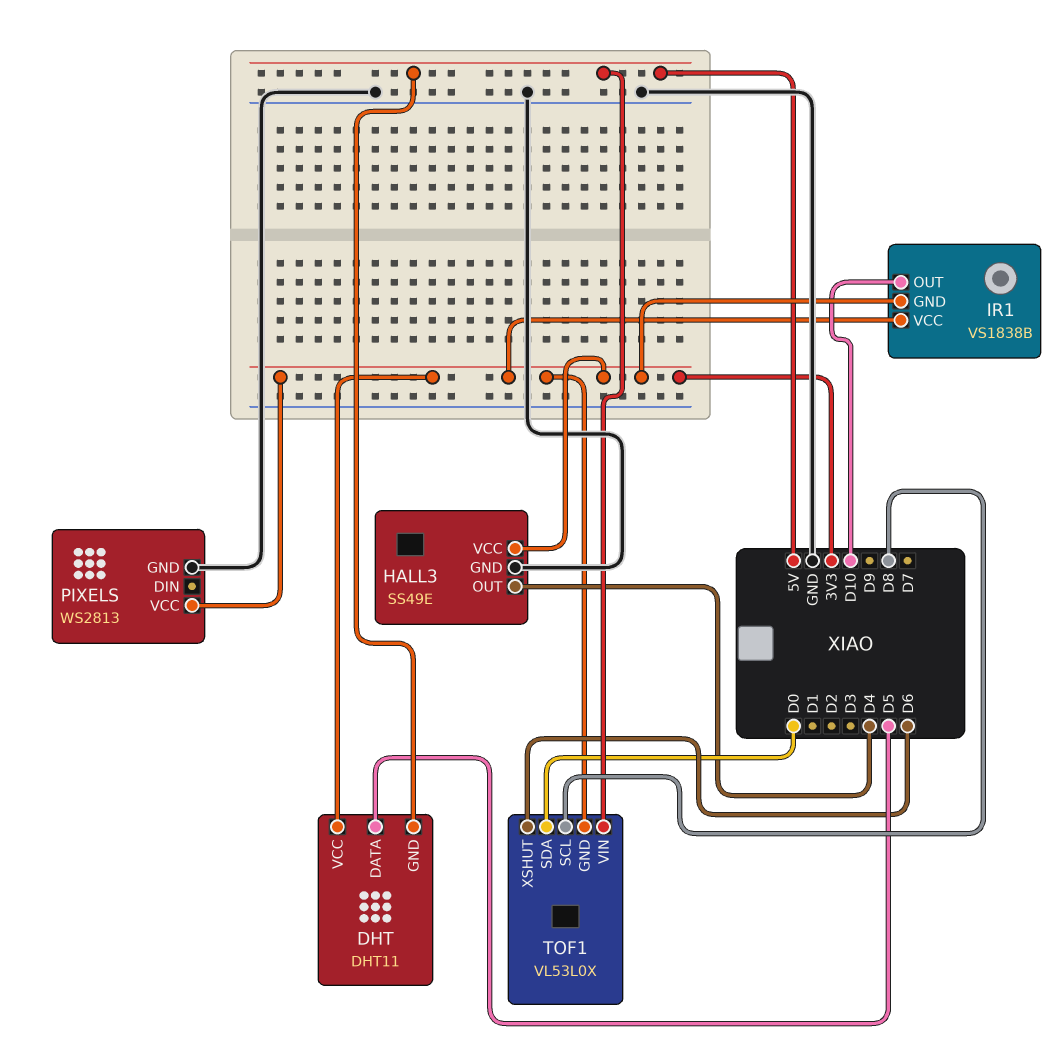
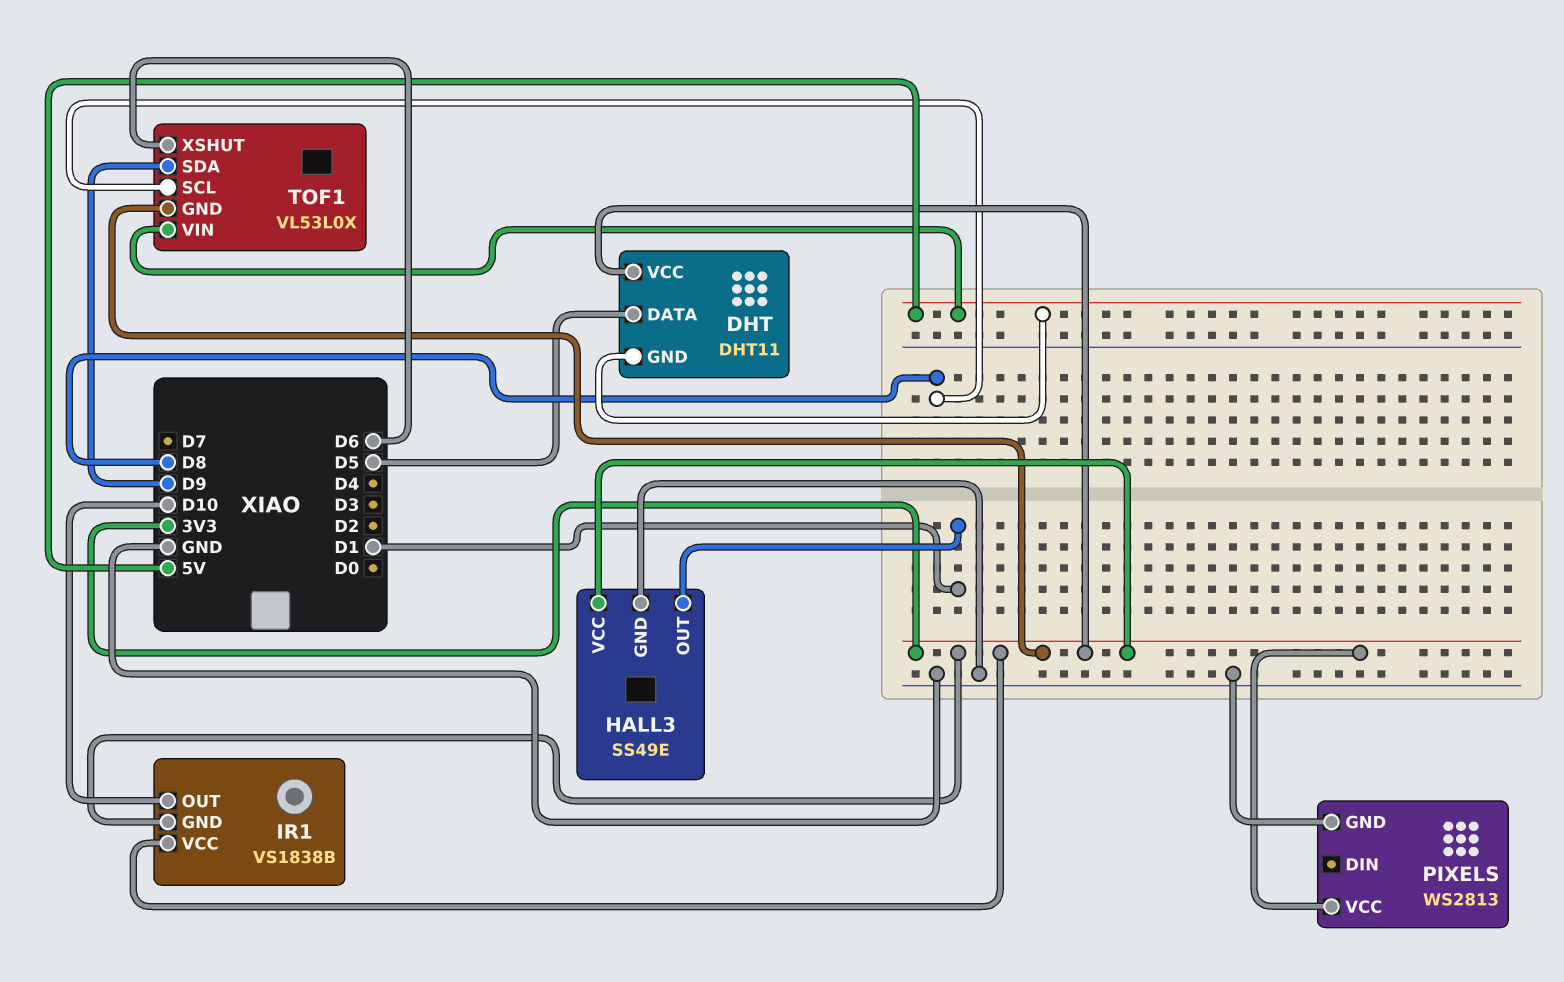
HALL3 pin OUT: D4 -> D1
TOF1 pin SDA: D0 -> D9

